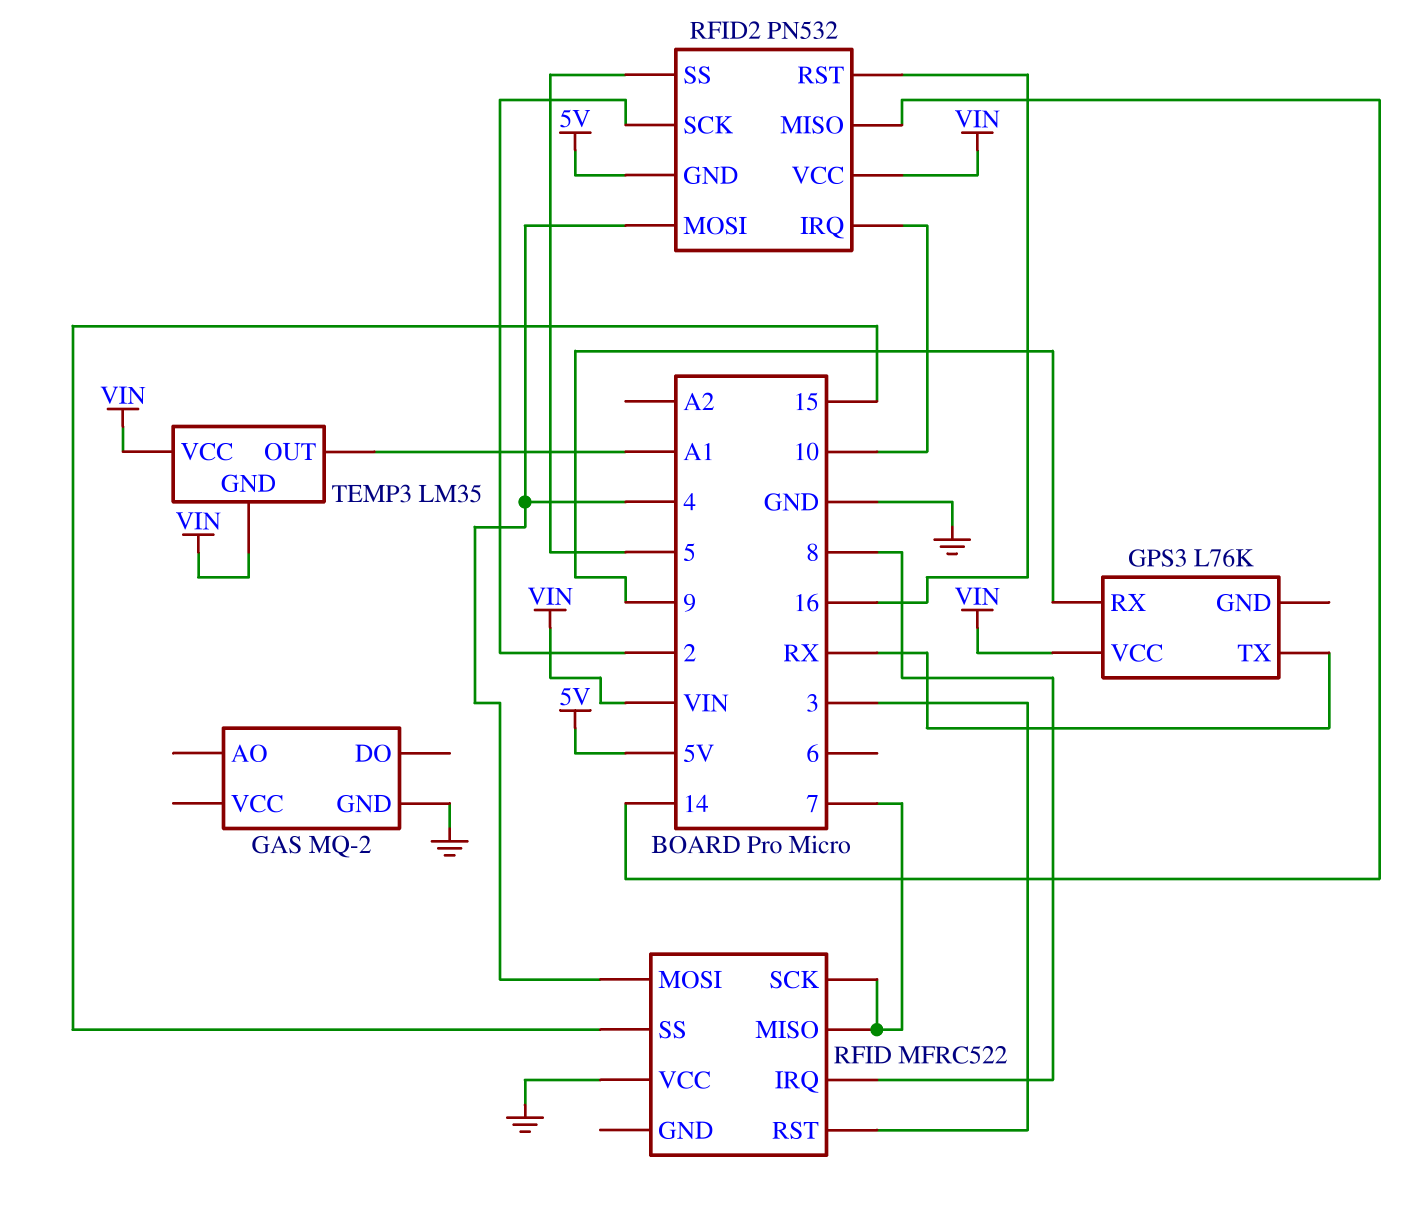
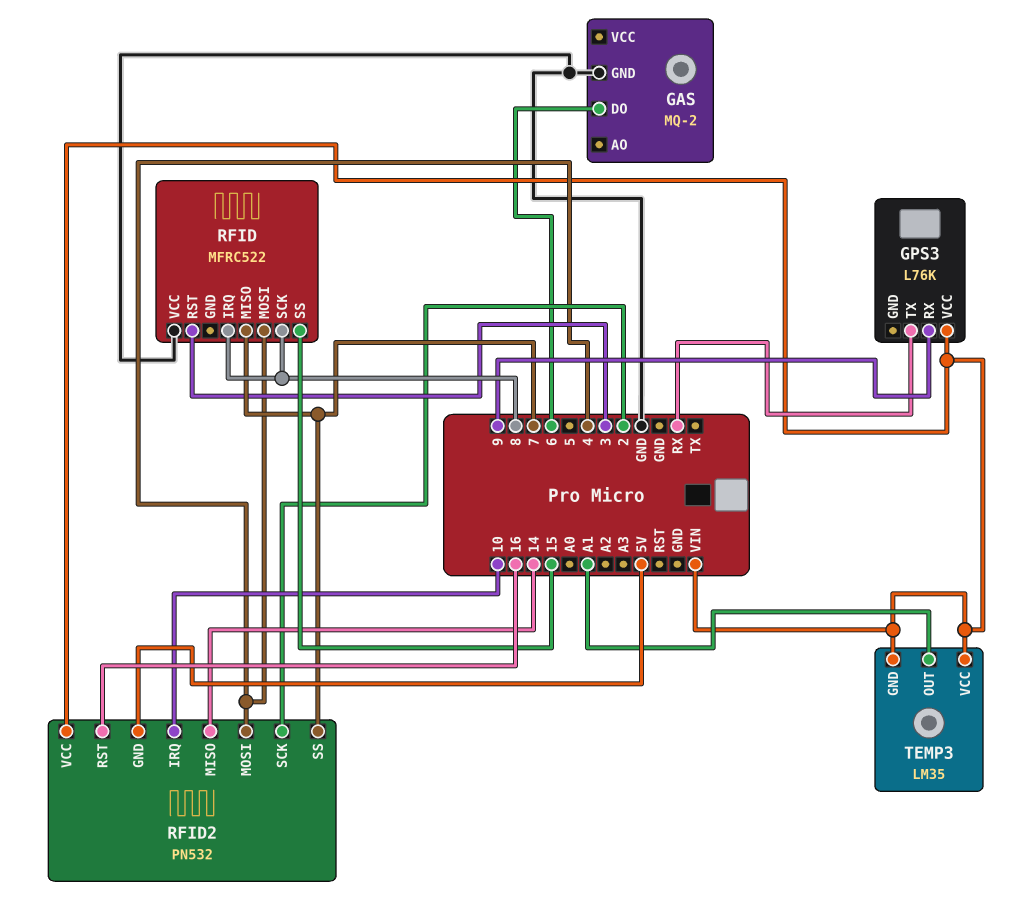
GAS pin DO: none -> 6
RFID pin SCK: 7 -> 8
RFID2 pin SS: 5 -> 7

